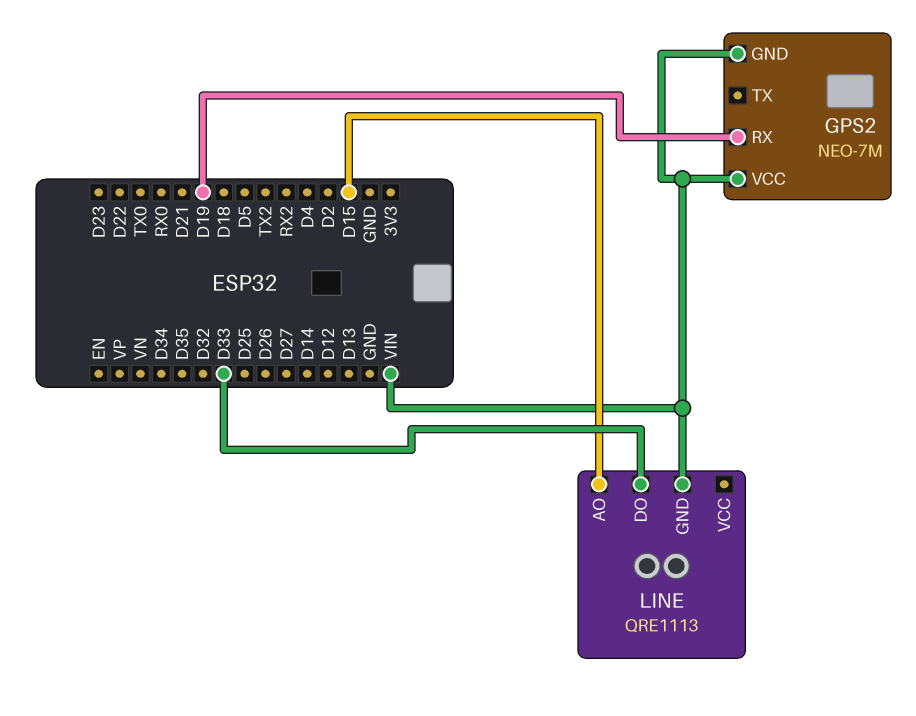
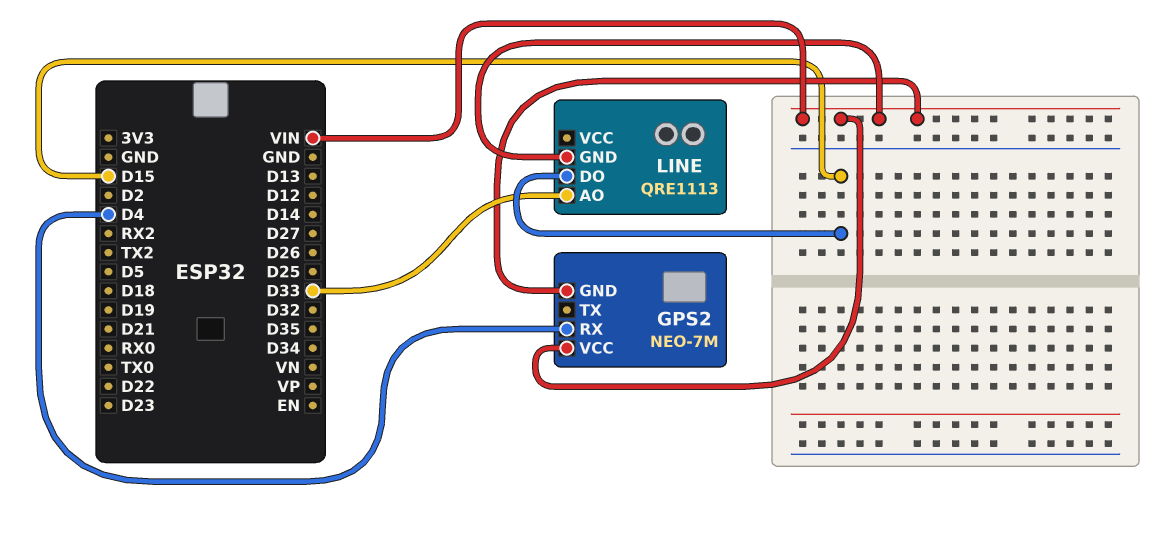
GPS2 pin RX: D19 -> D4
LINE pin AO: D15 -> D33
LINE pin DO: D33 -> D15

